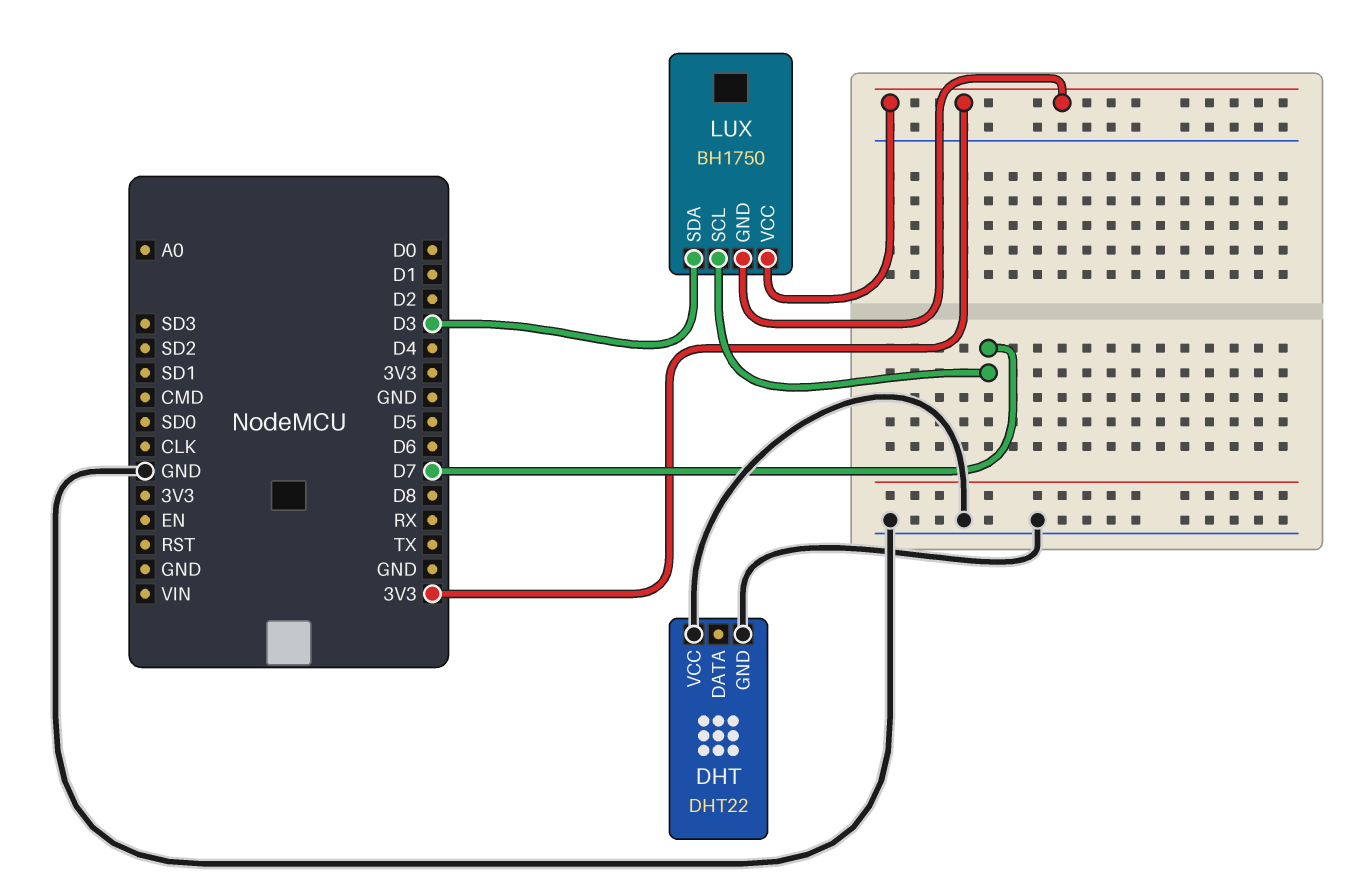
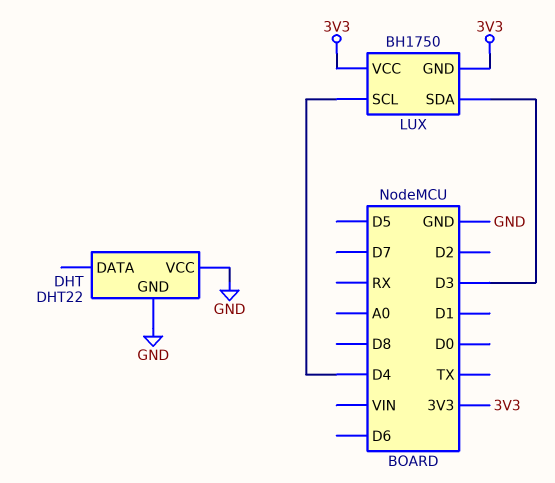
LUX pin SCL: D7 -> D4

